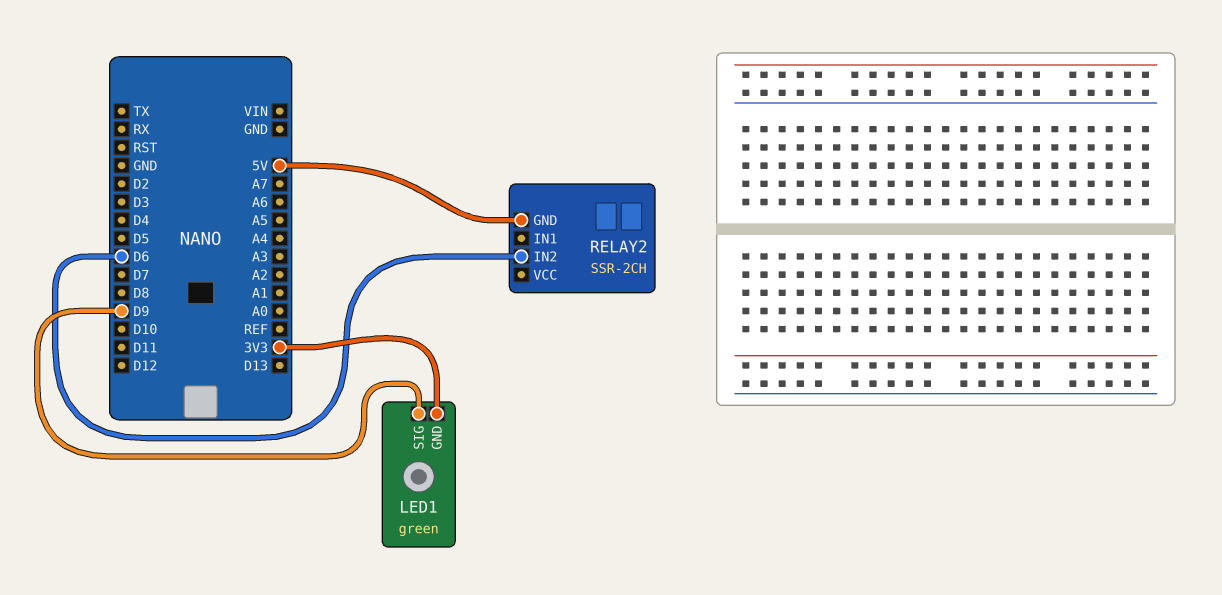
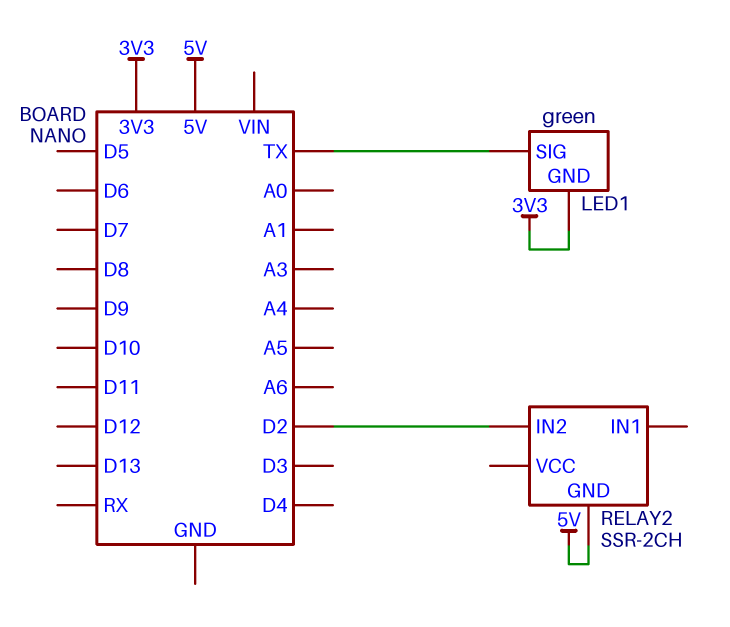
LED1 pin SIG: D9 -> TX
RELAY2 pin IN2: D6 -> D2

